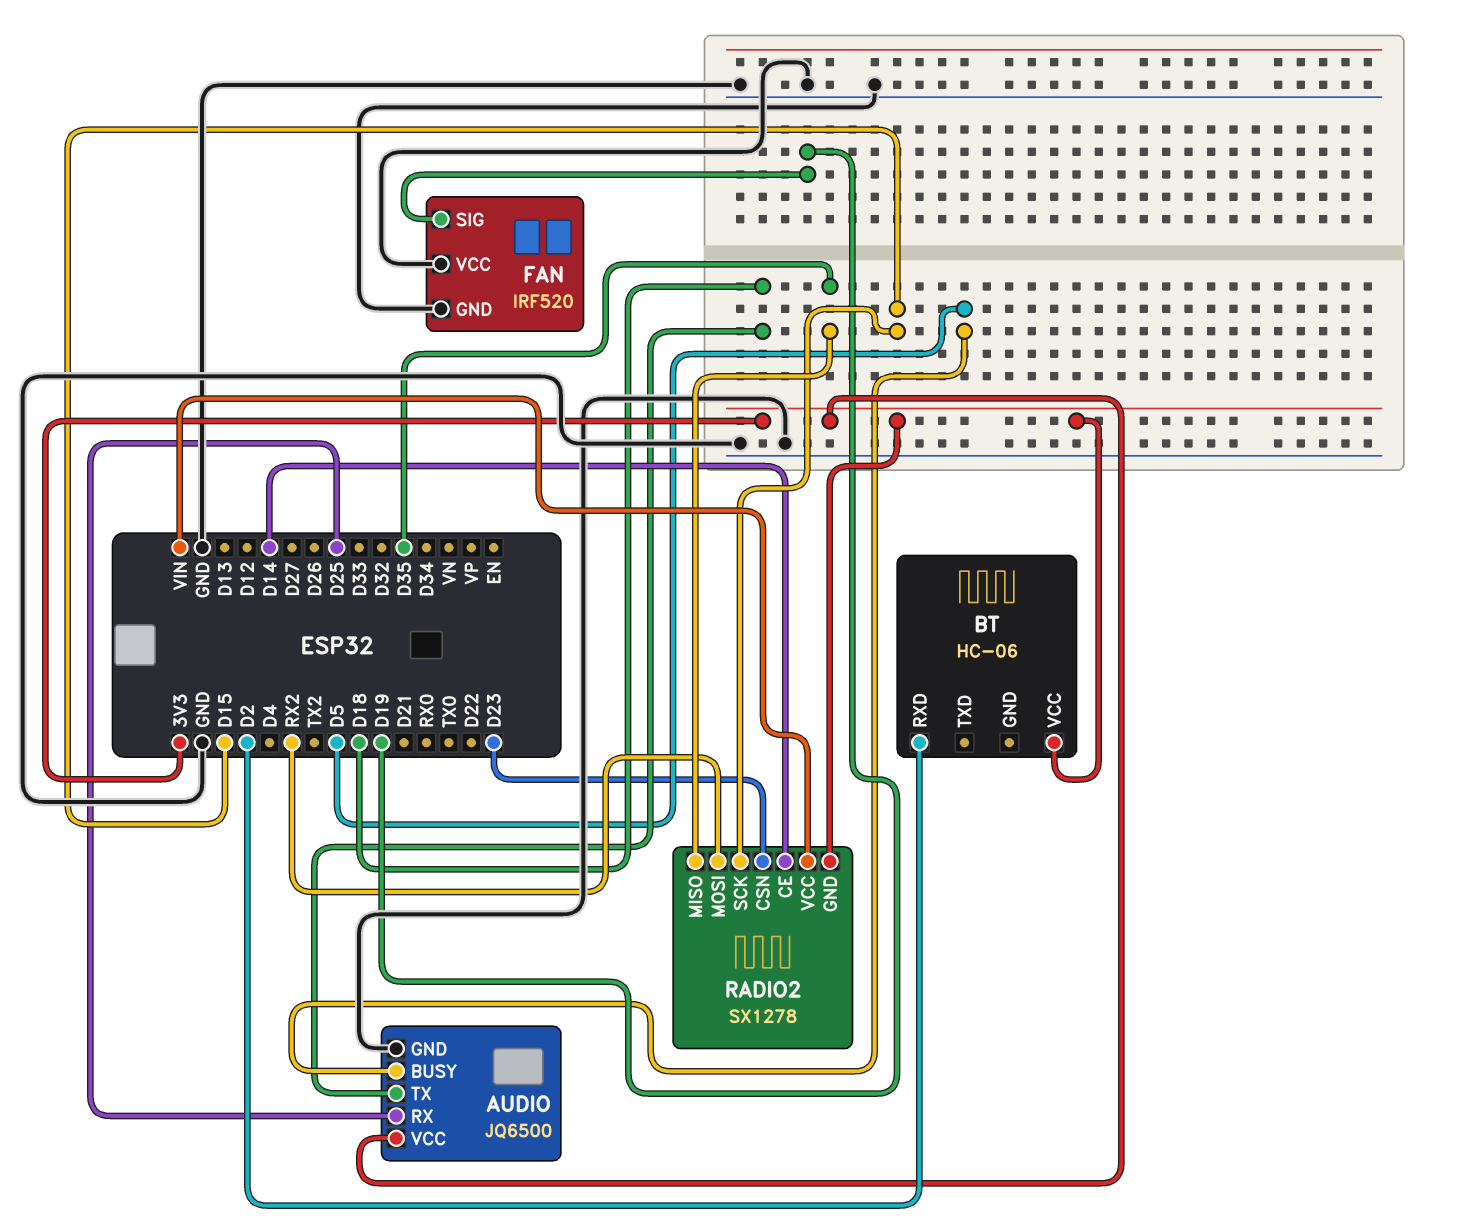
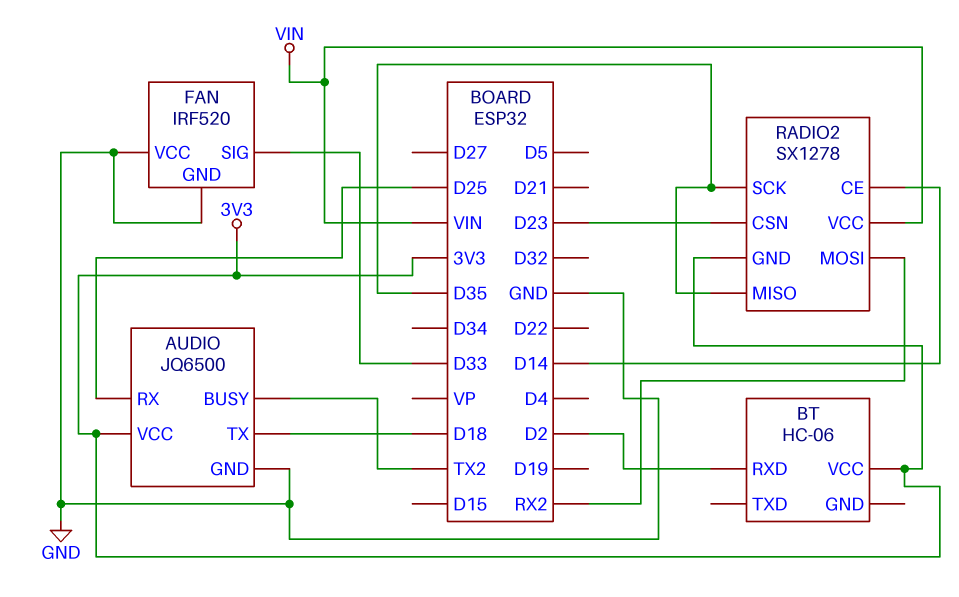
AUDIO pin BUSY: D5 -> TX2
FAN pin SIG: D19 -> D33
RADIO2 pin SCK: D15 -> D35

